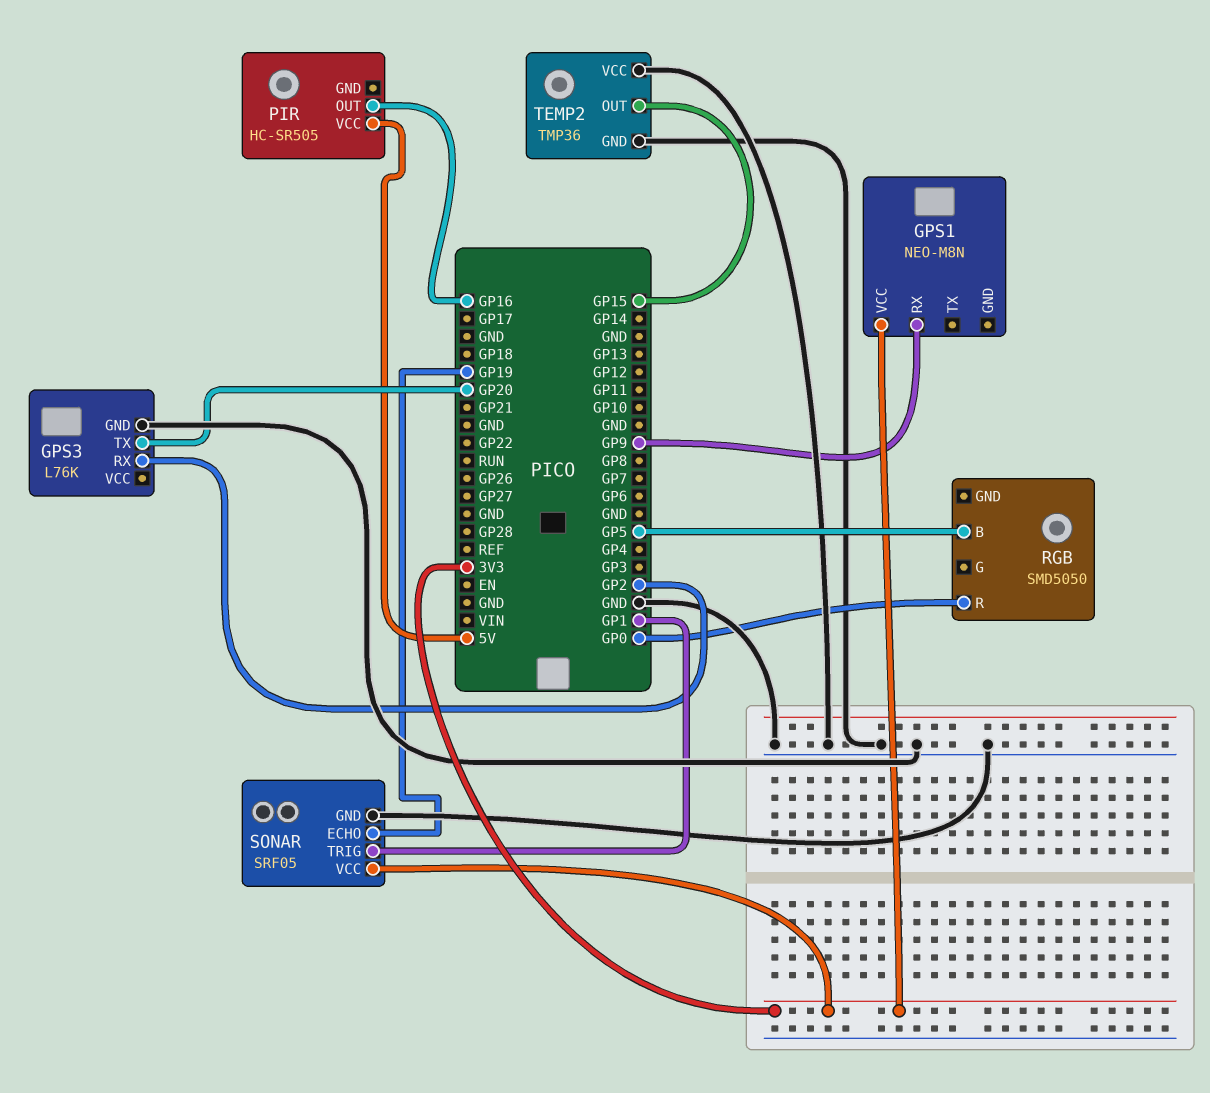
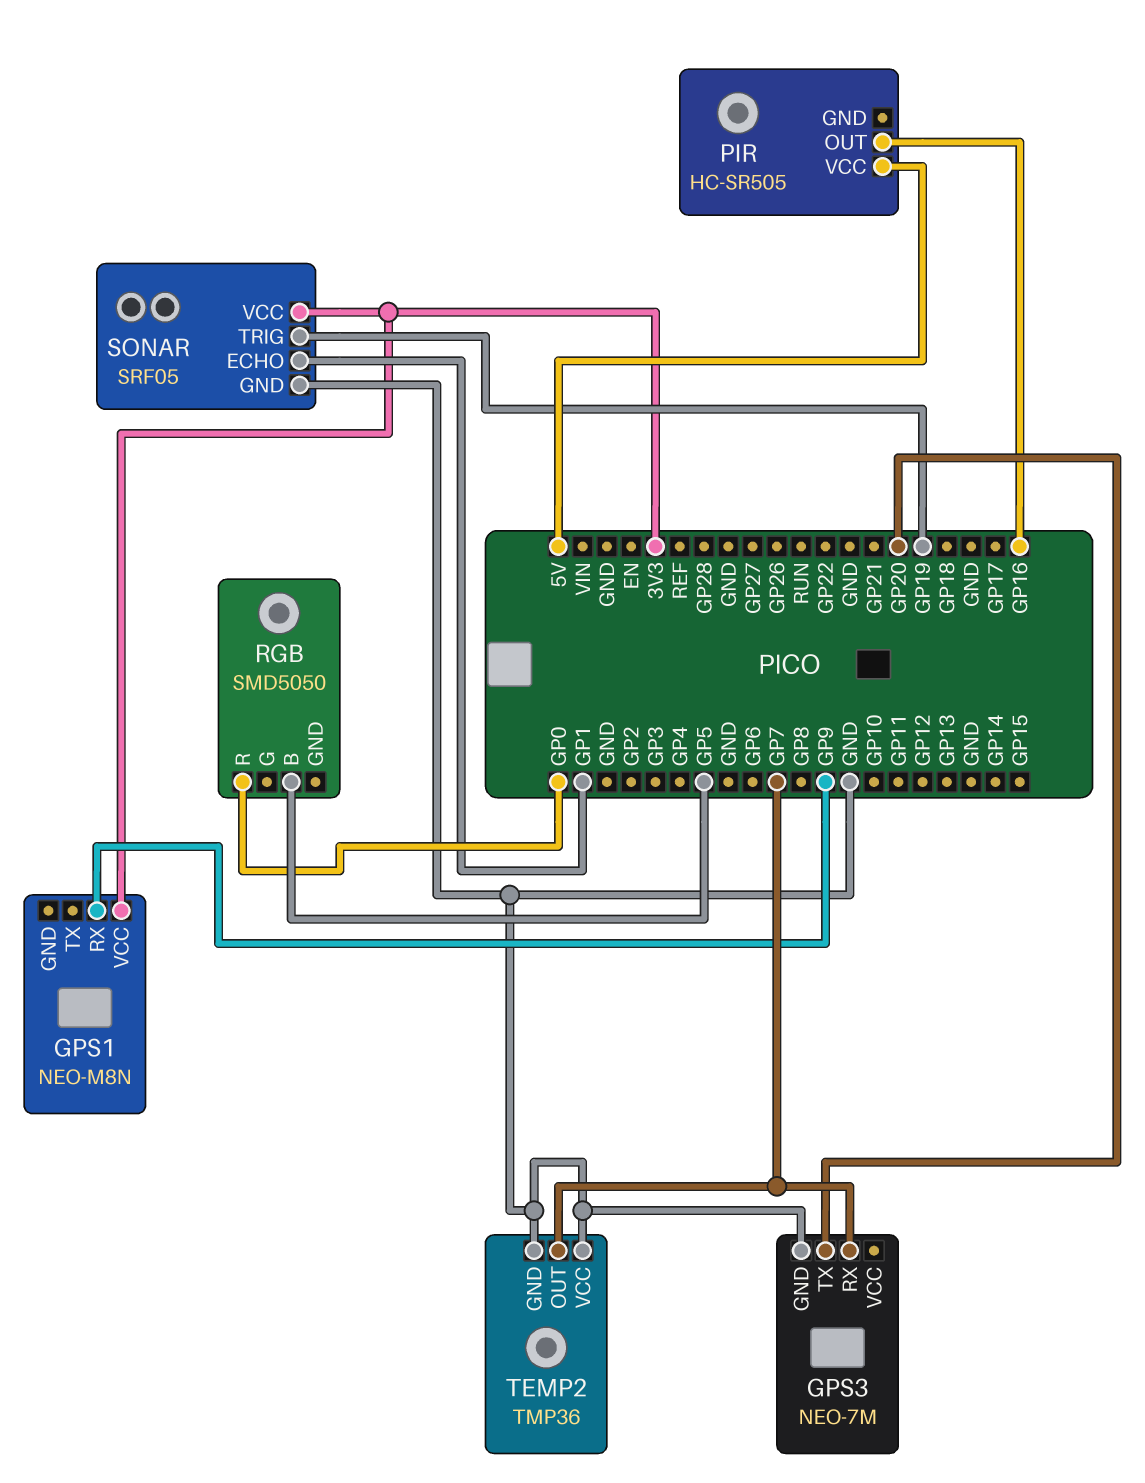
GPS3: L76K -> NEO-7M
GPS3 pin RX: GP2 -> GP7
SONAR pin ECHO: GP19 -> GP1
SONAR pin TRIG: GP1 -> GP19
TEMP2 pin OUT: GP15 -> GP7

